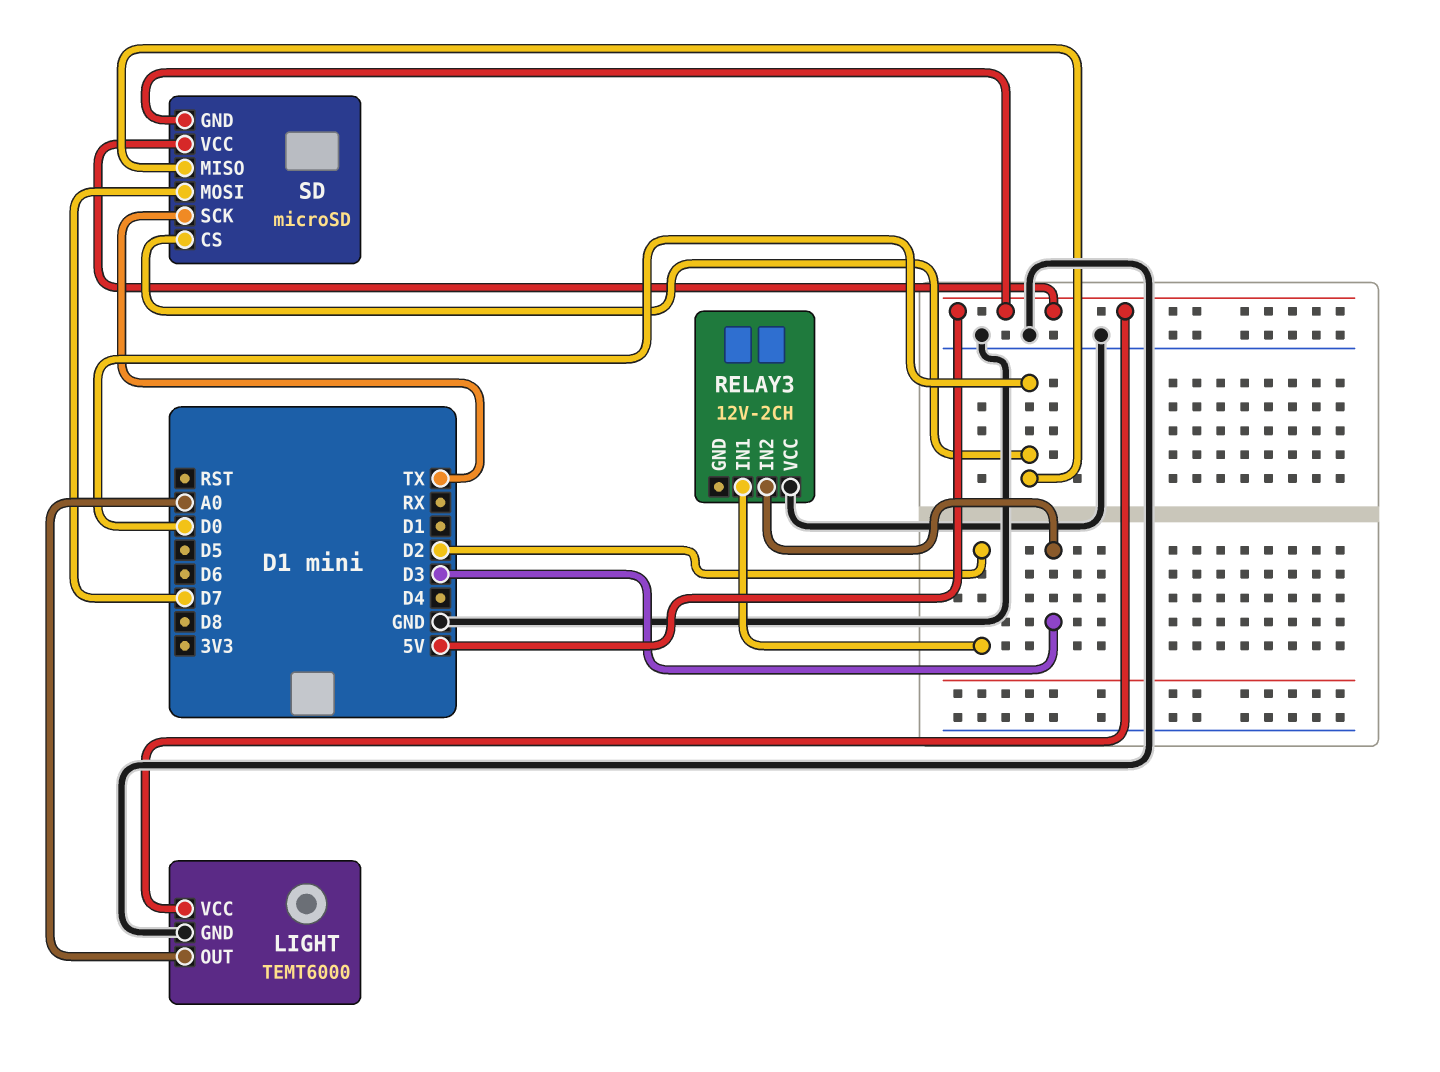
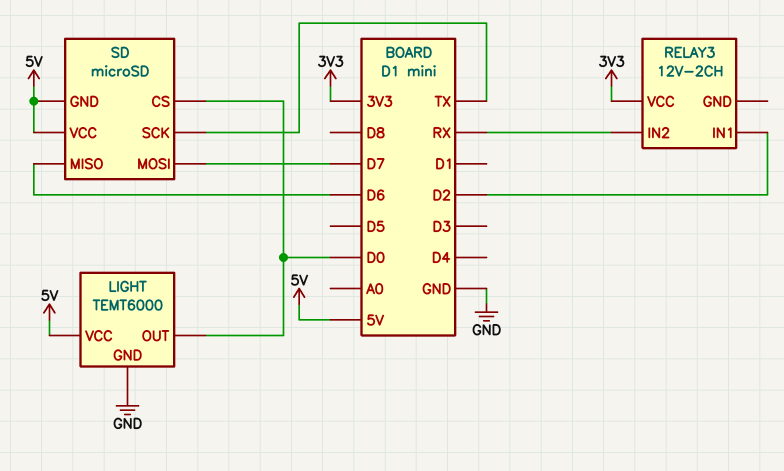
LIGHT pin OUT: A0 -> D0
RELAY3 pin IN2: D3 -> RX
RELAY3 pin VCC: GND -> 3V3
SD pin MISO: D0 -> D6

